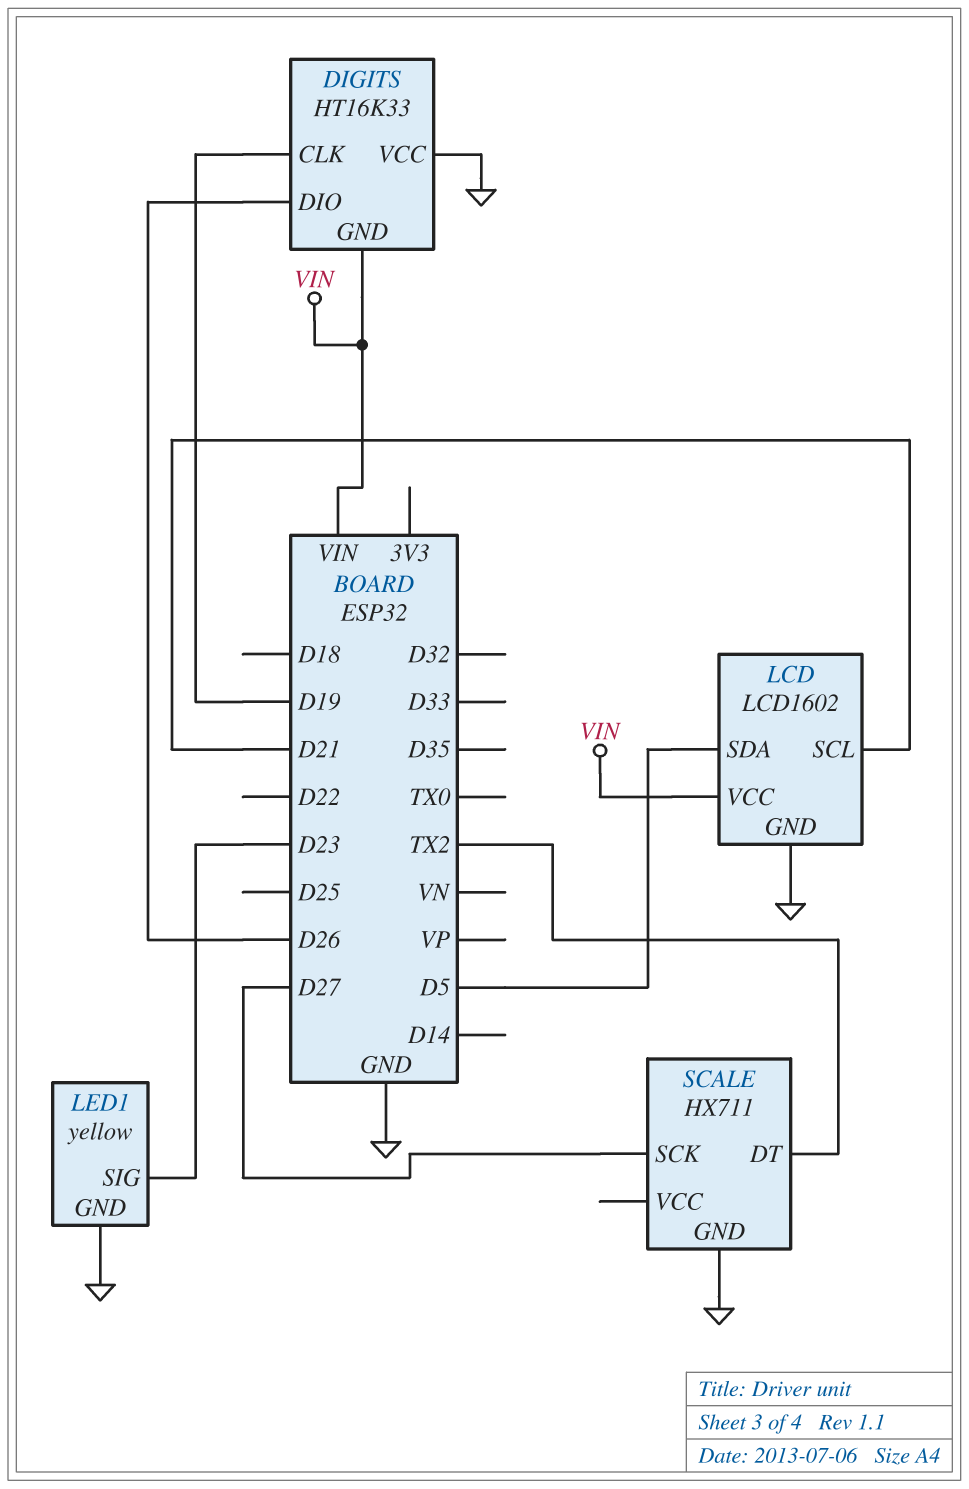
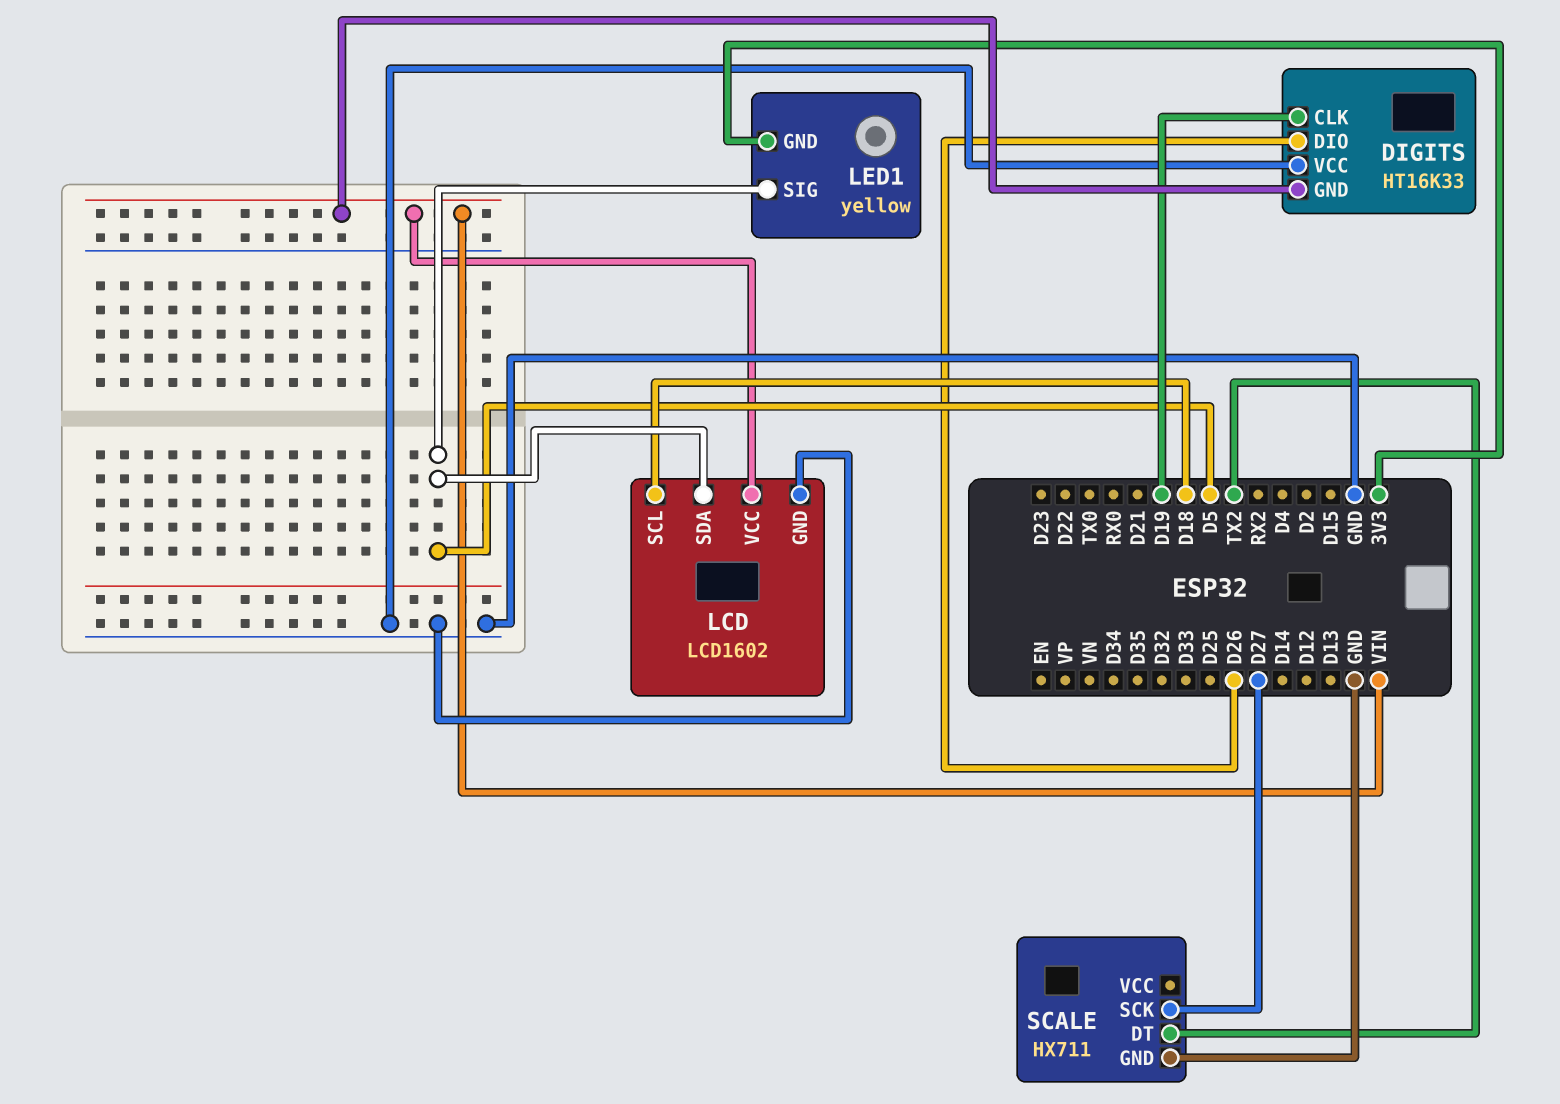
LCD pin SCL: D21 -> D18
LED1 pin GND: GND -> 3V3
LED1 pin SIG: D23 -> D5

